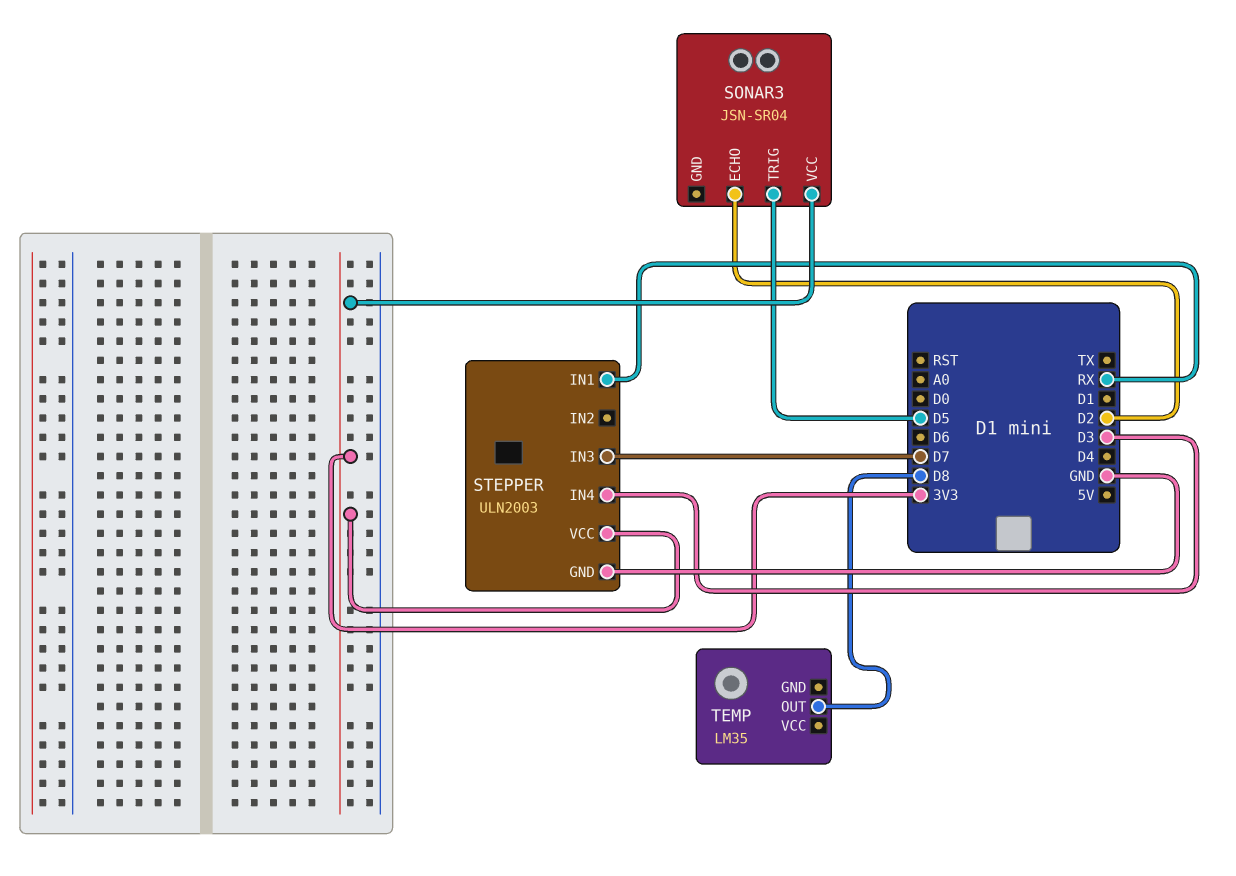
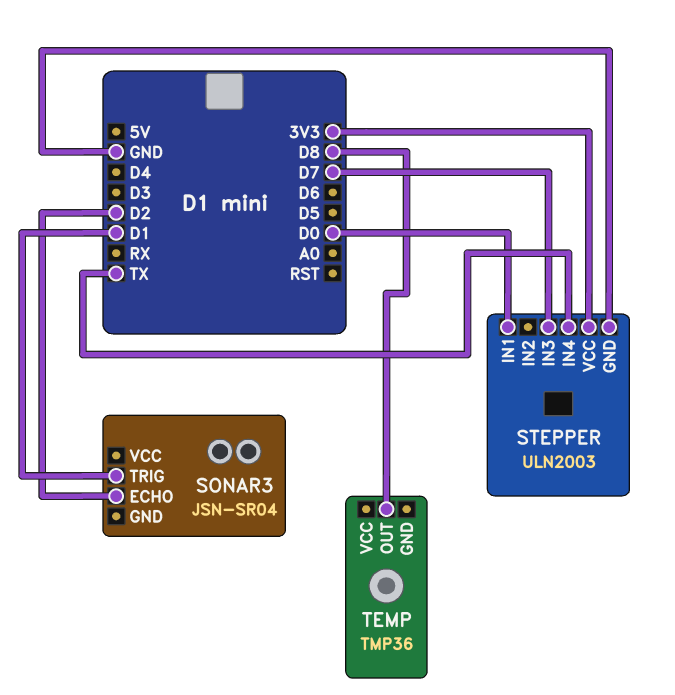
SONAR3 pin TRIG: D5 -> D1
SONAR3 pin VCC: 3V3 -> none
STEPPER pin IN1: RX -> D0
STEPPER pin IN4: D3 -> TX
TEMP: LM35 -> TMP36

